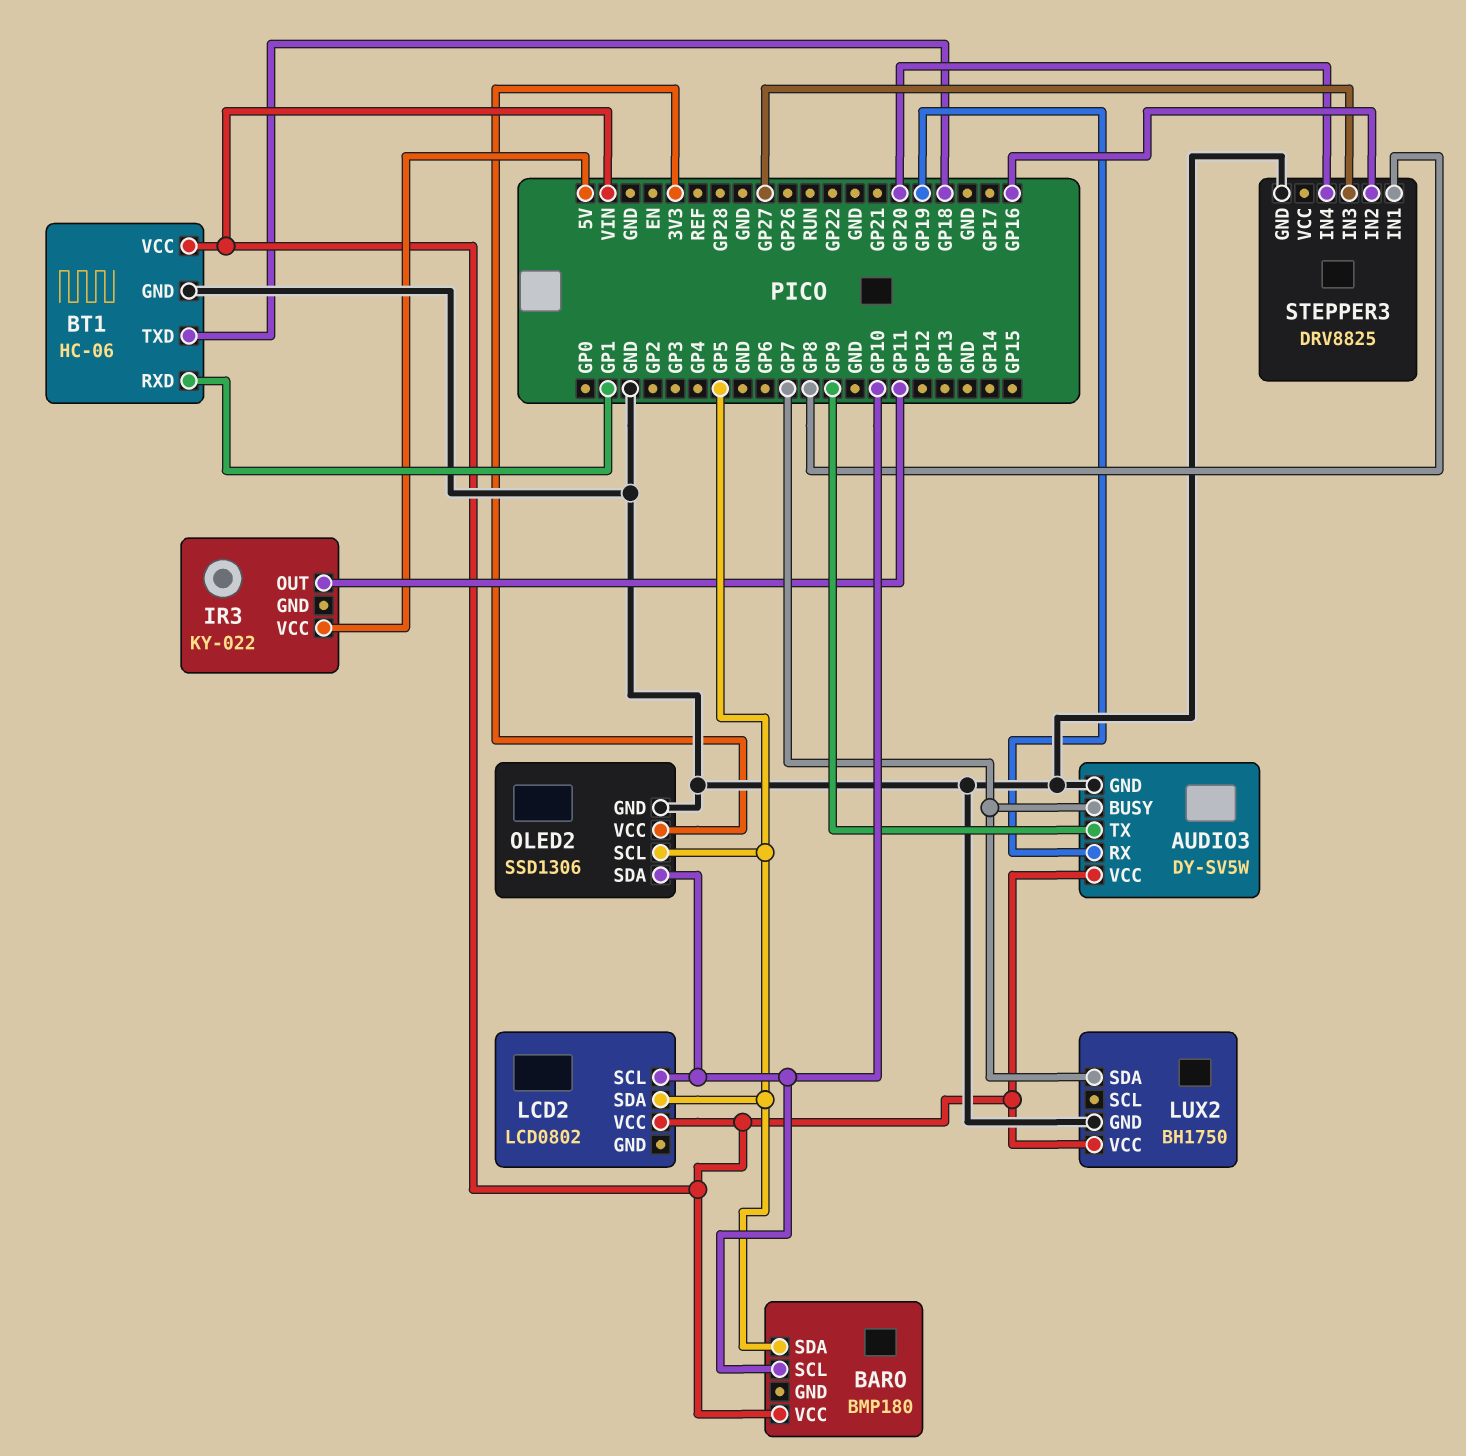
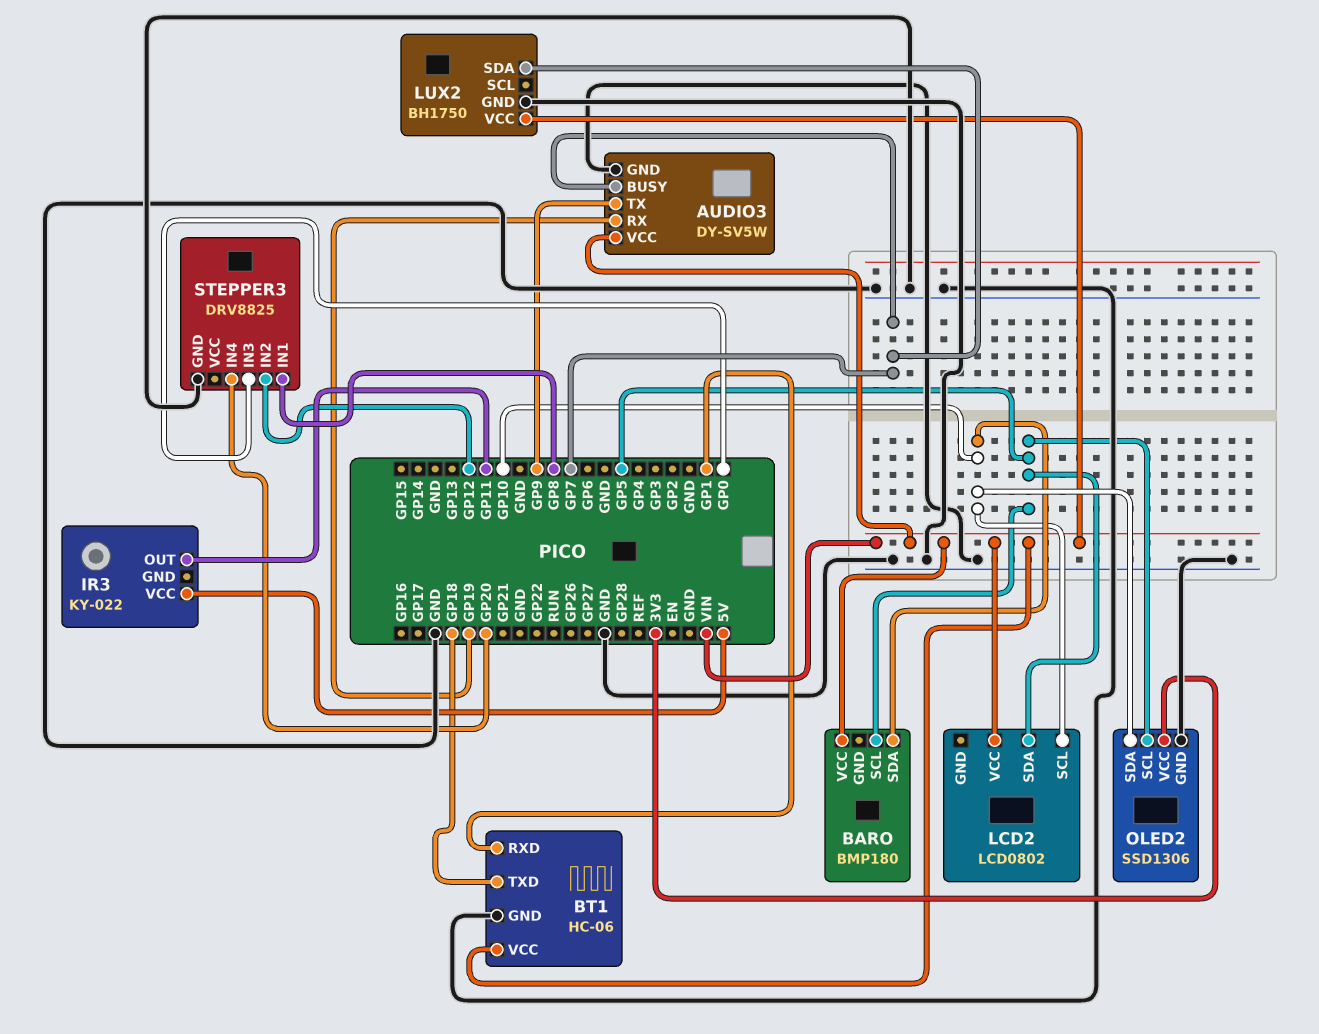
BARO pin SCL: GP10 -> GP5
BARO pin SDA: GP5 -> GP10
STEPPER3 pin IN2: GP16 -> GP12
STEPPER3 pin IN3: GP27 -> GP0

